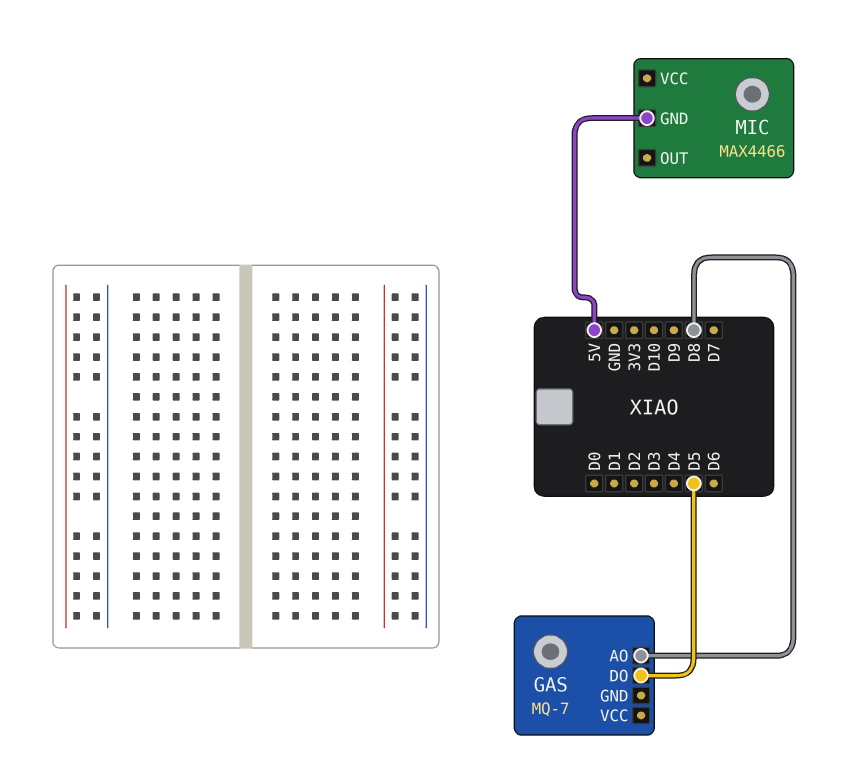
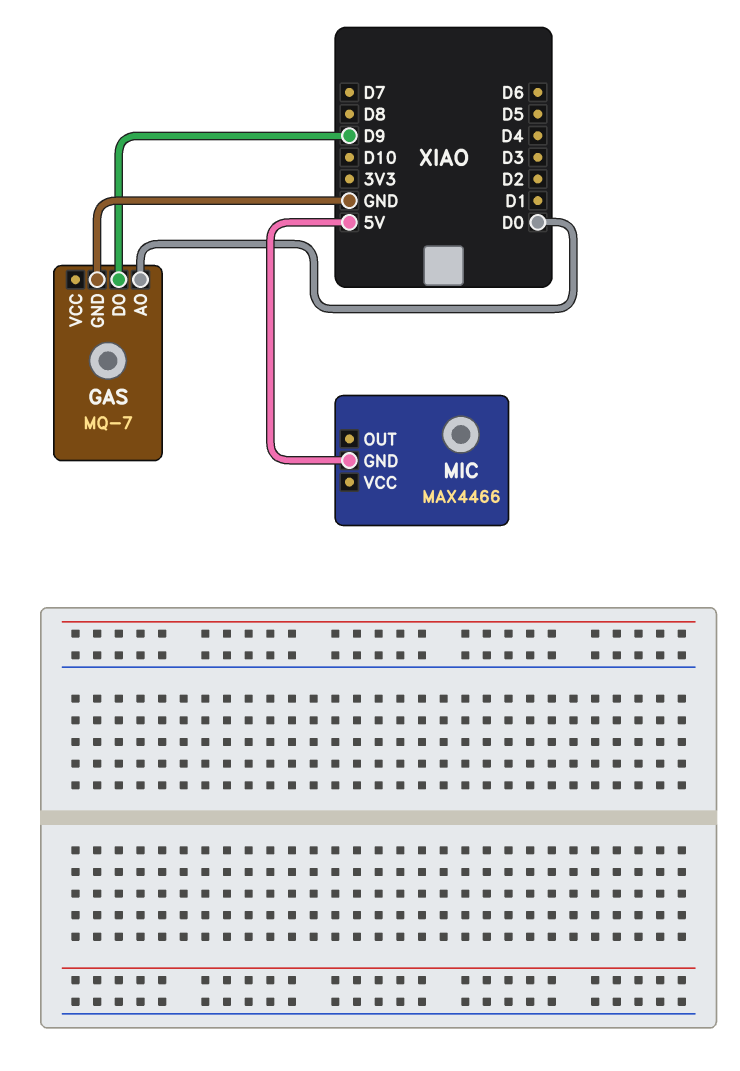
GAS pin AO: D8 -> D0
GAS pin DO: D5 -> D9
GAS pin GND: none -> GND

